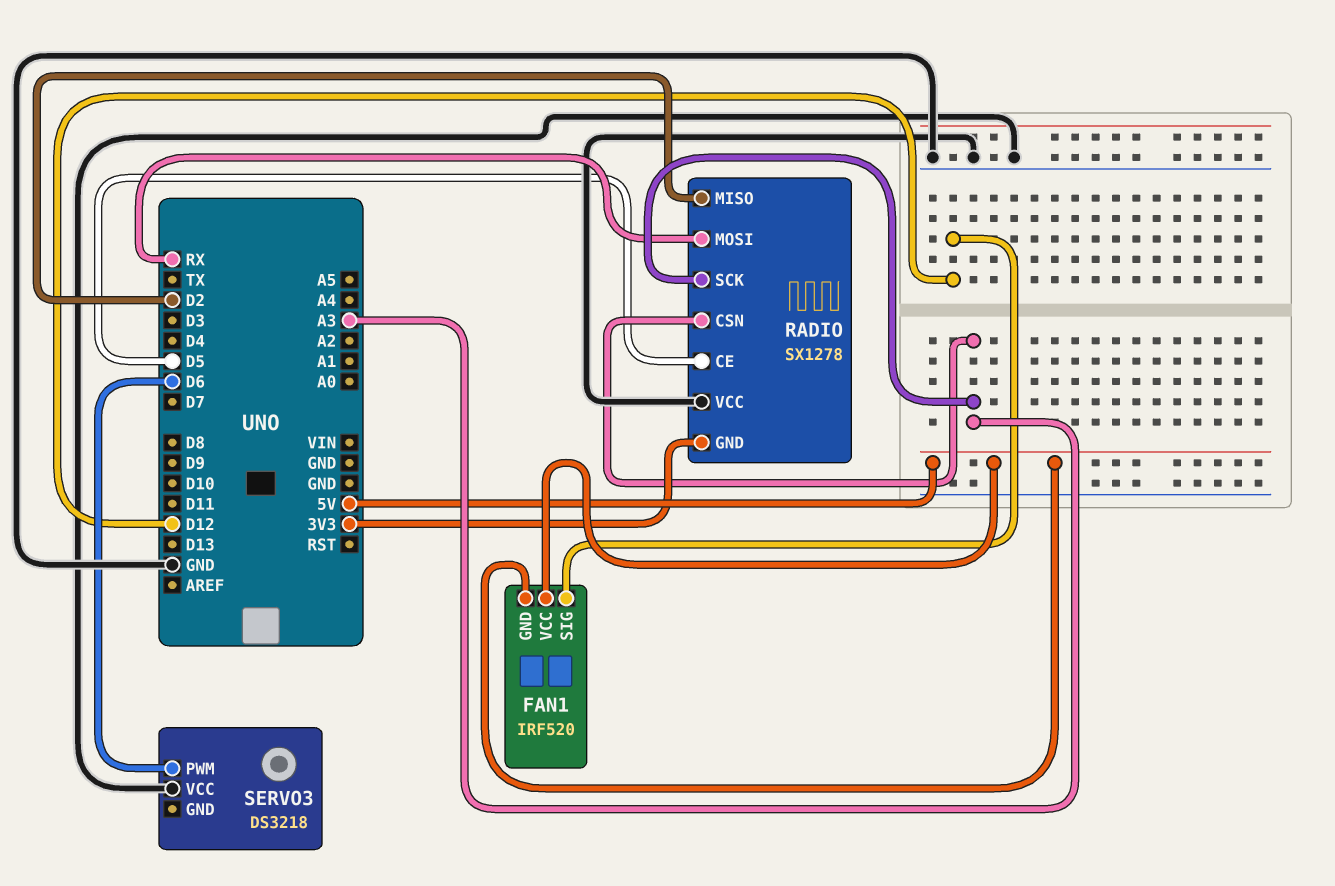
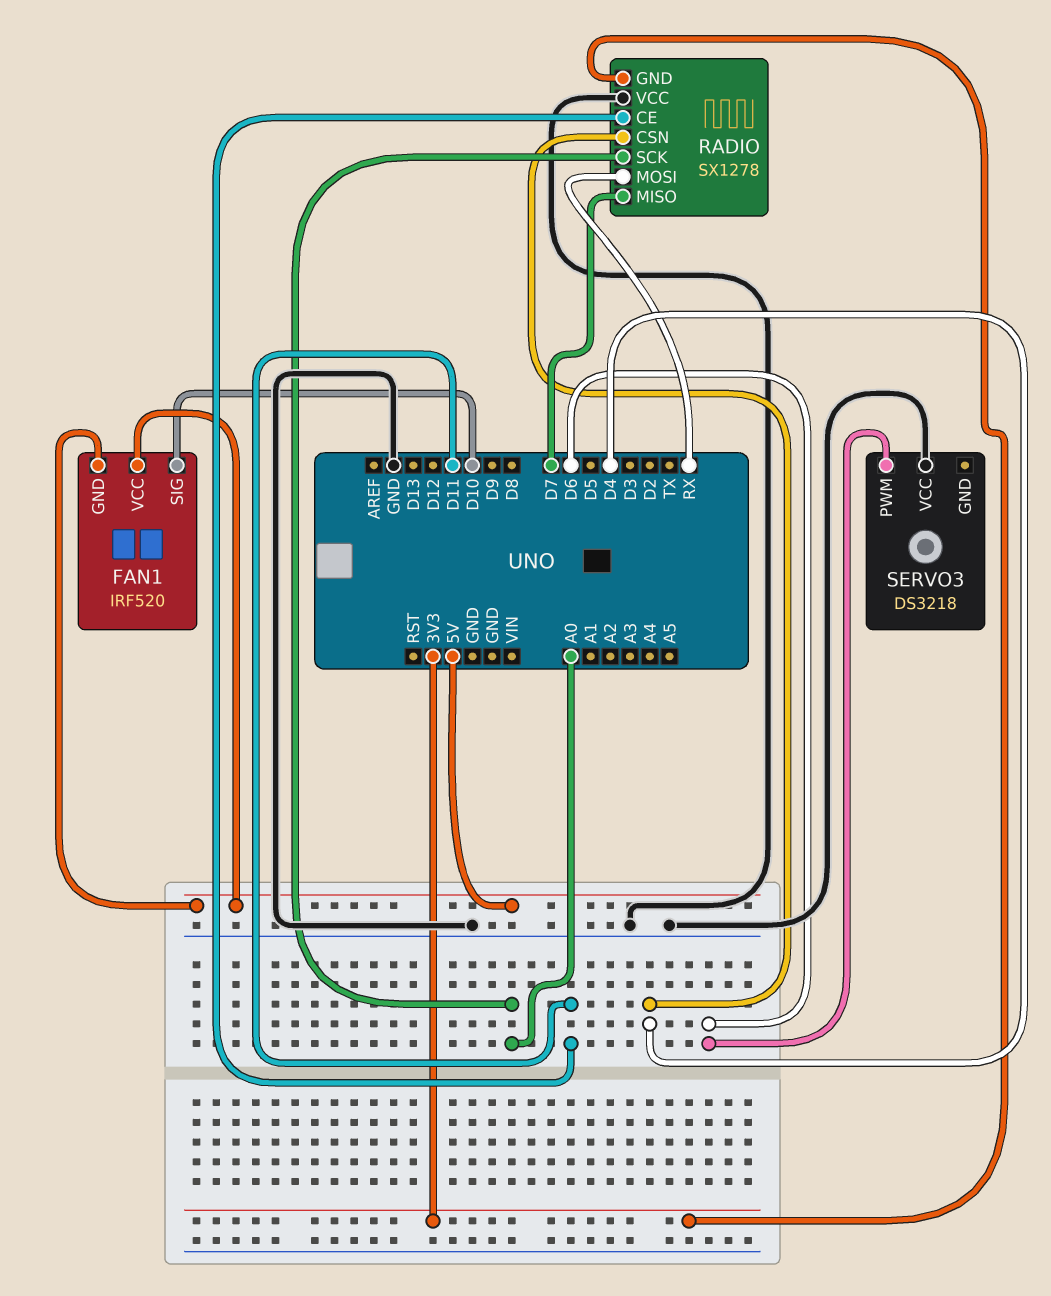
FAN1 pin SIG: D12 -> D10
RADIO pin CE: D5 -> D11
RADIO pin CSN: A3 -> D4
RADIO pin MISO: D2 -> D7
RADIO pin SCK: A3 -> A0

